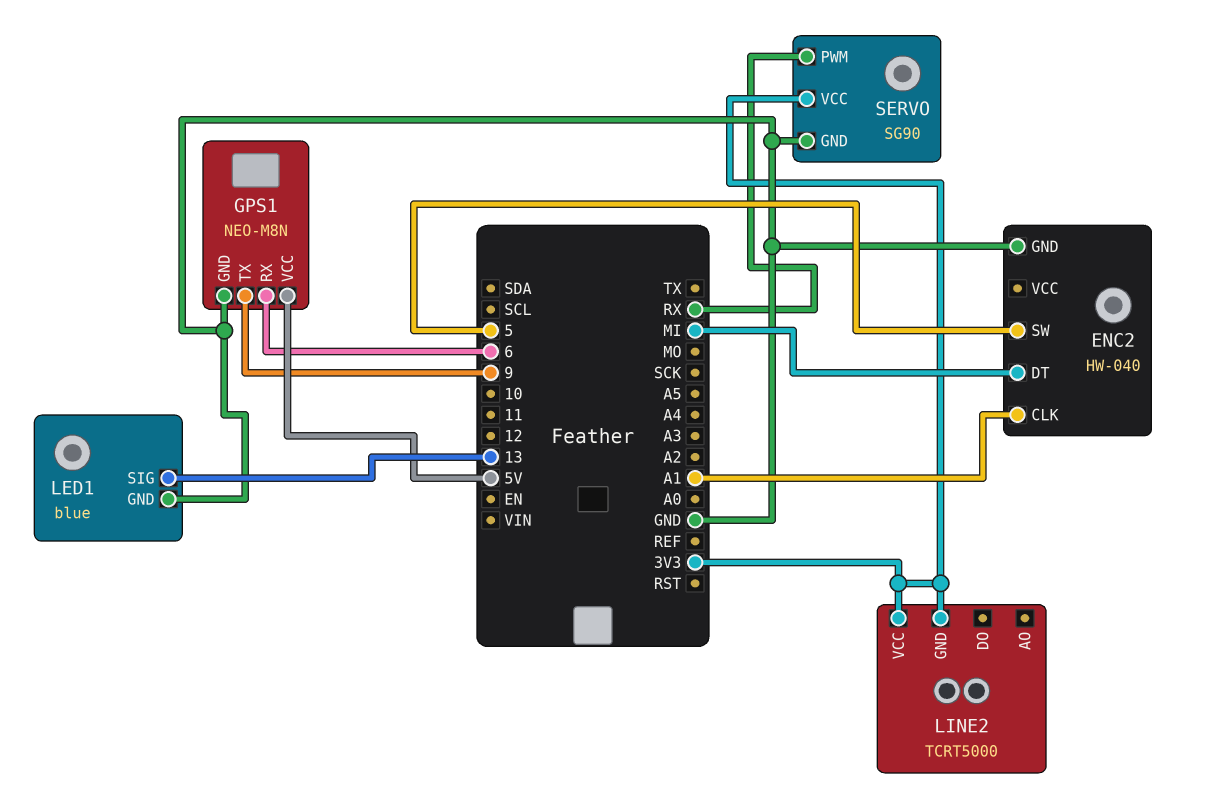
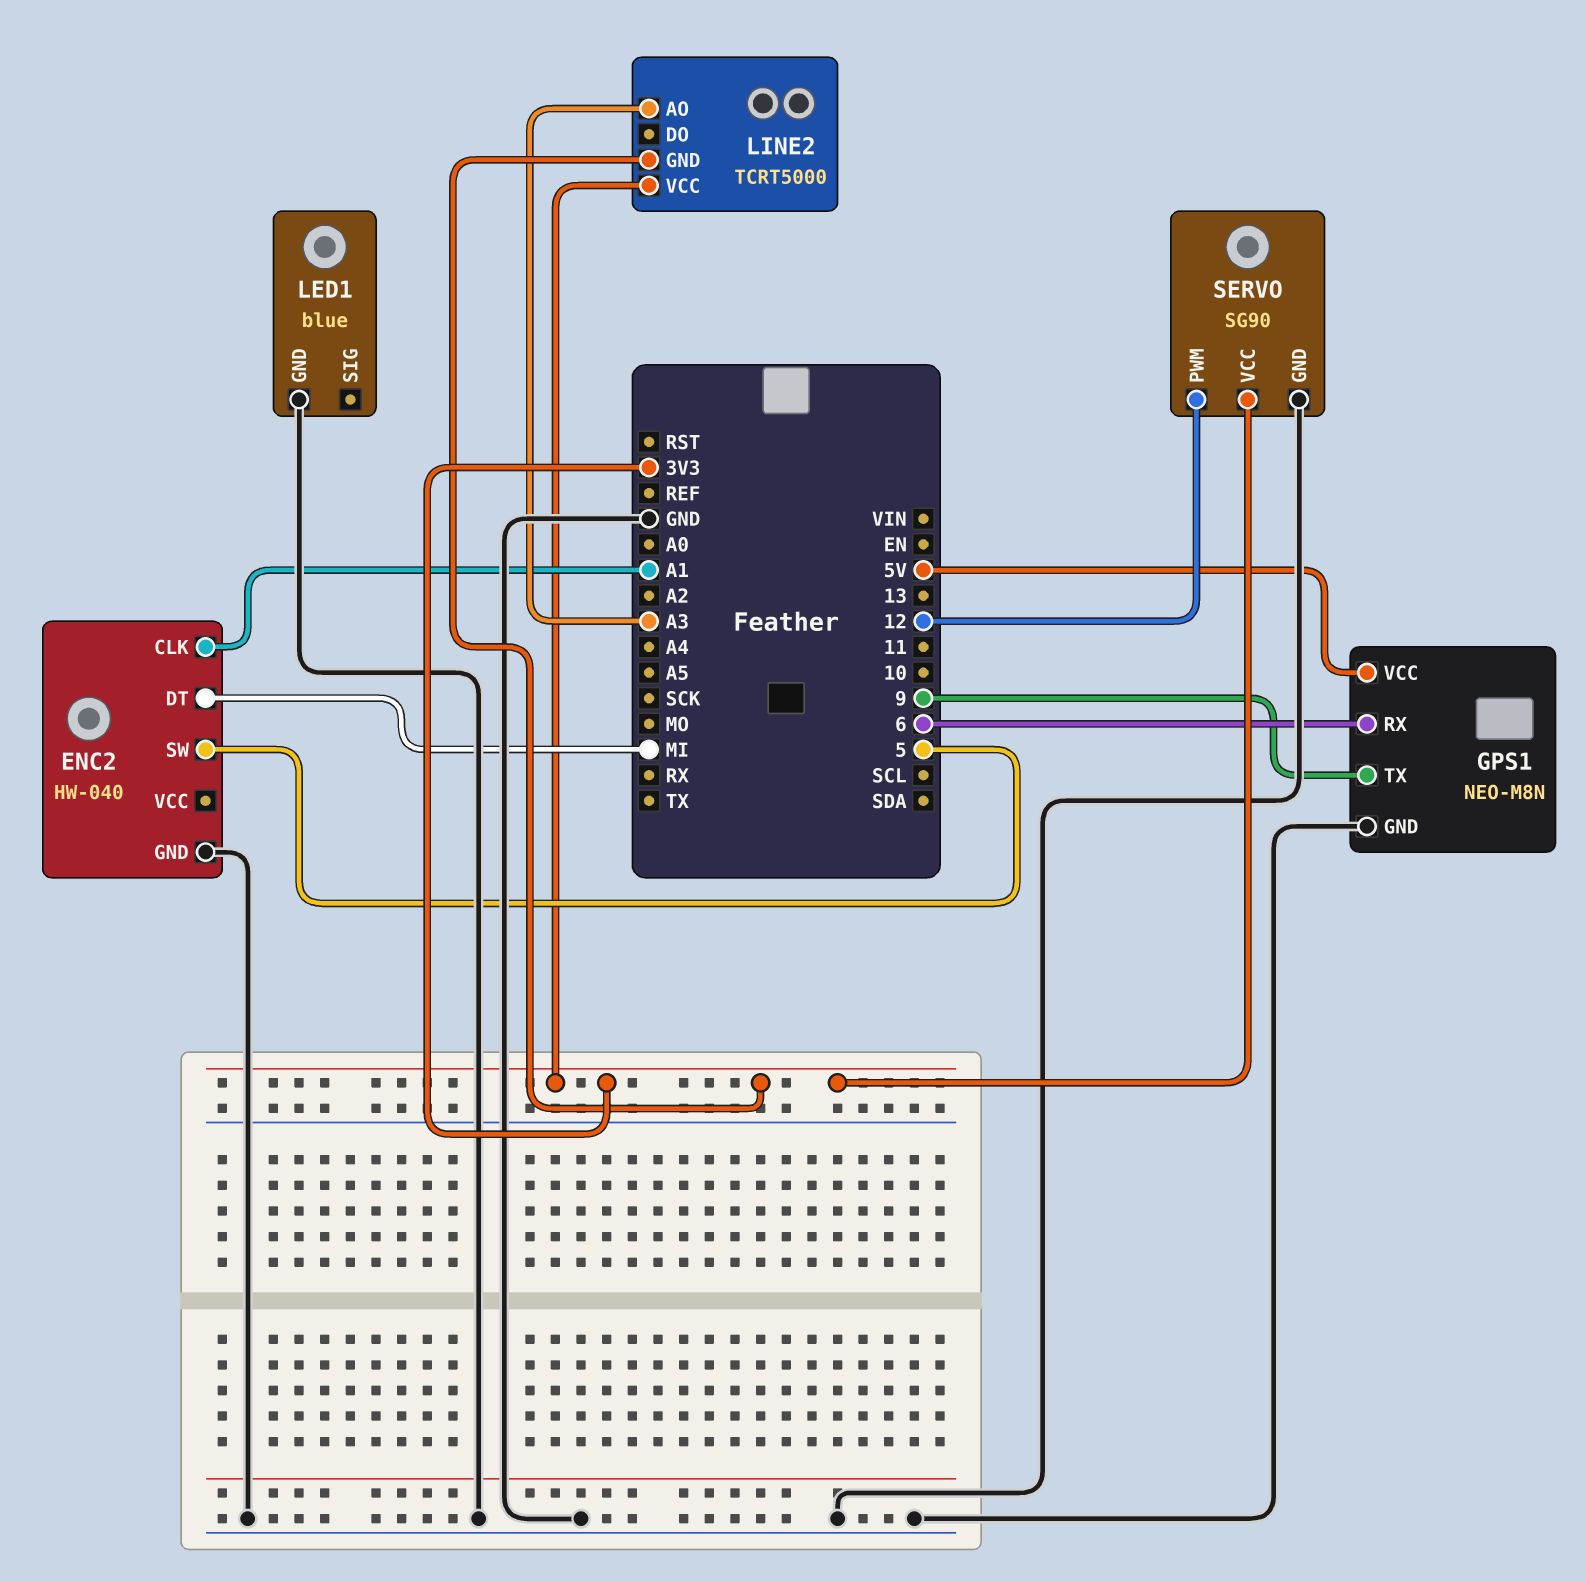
LED1 pin SIG: 13 -> none
LINE2 pin AO: none -> A3
SERVO pin PWM: RX -> 12

